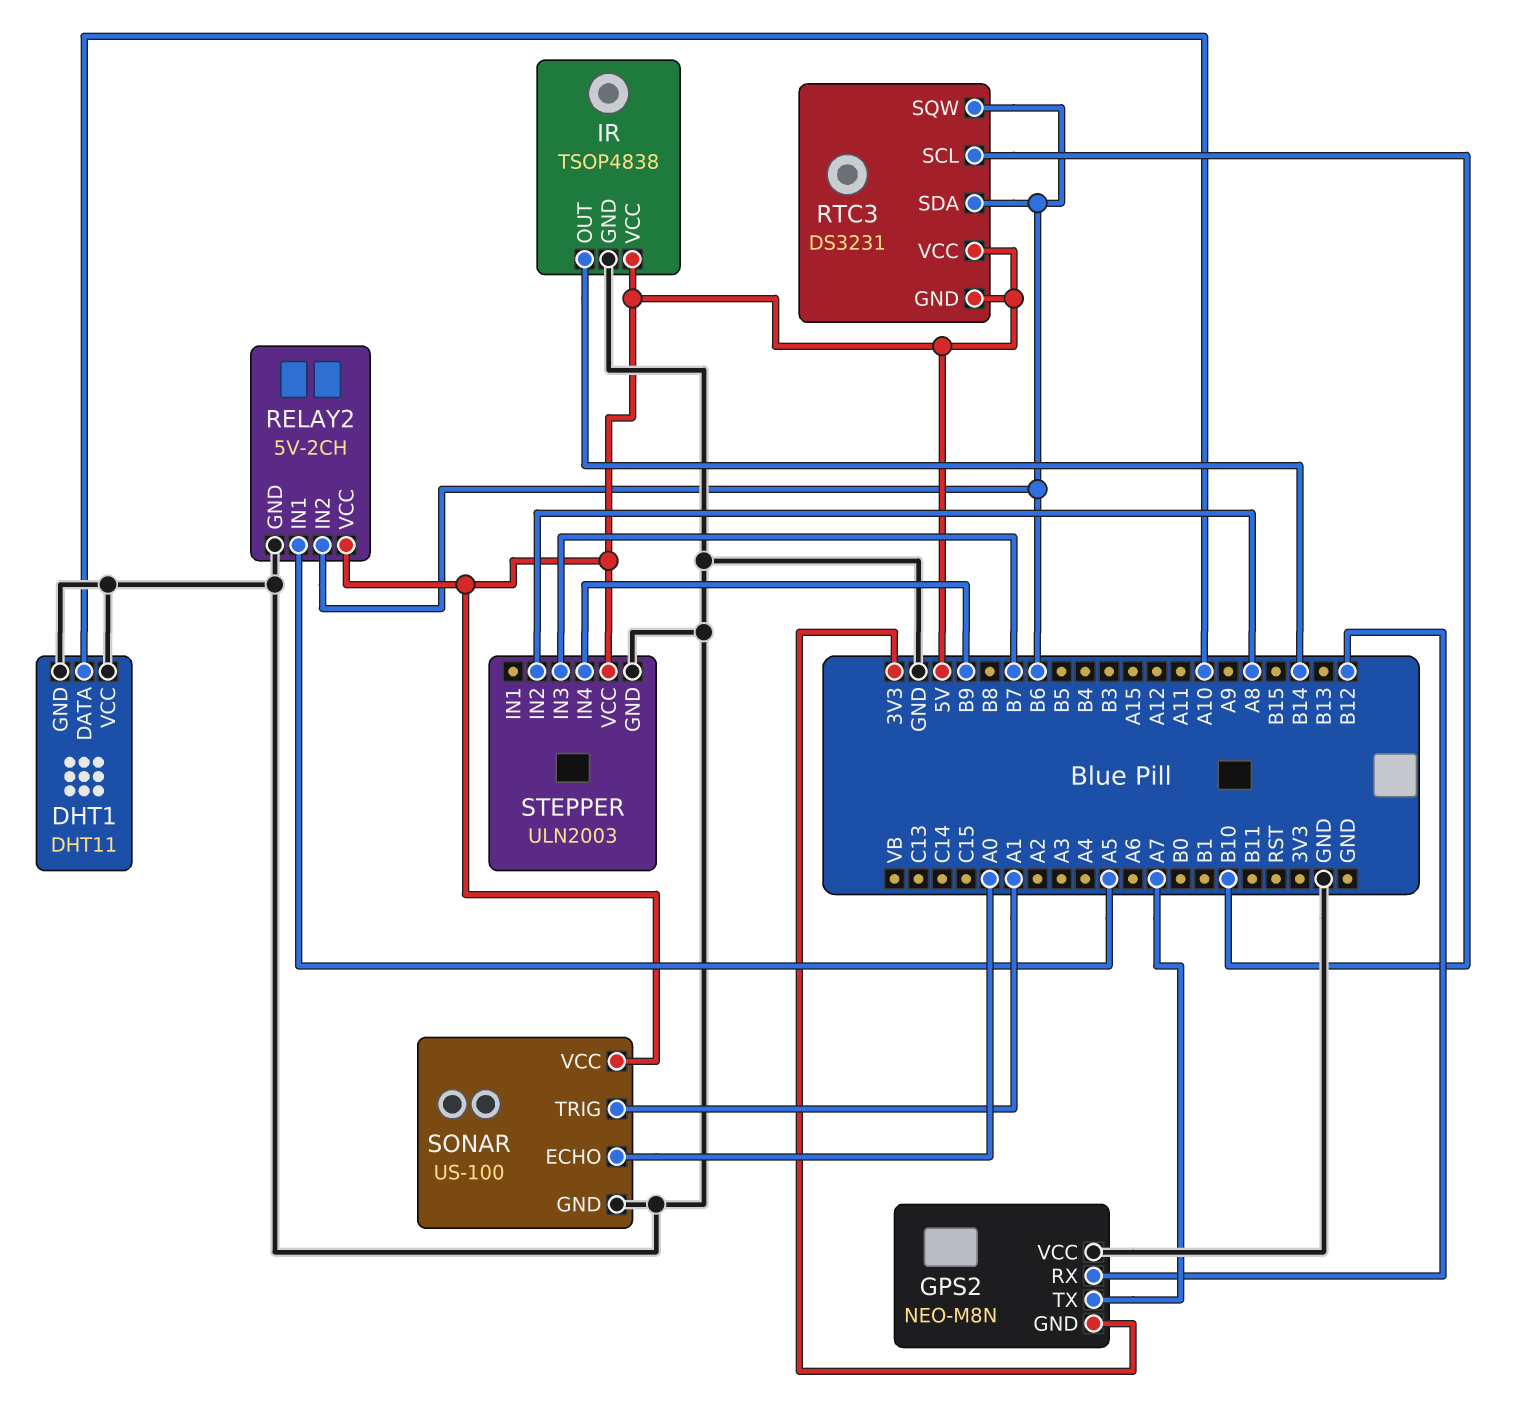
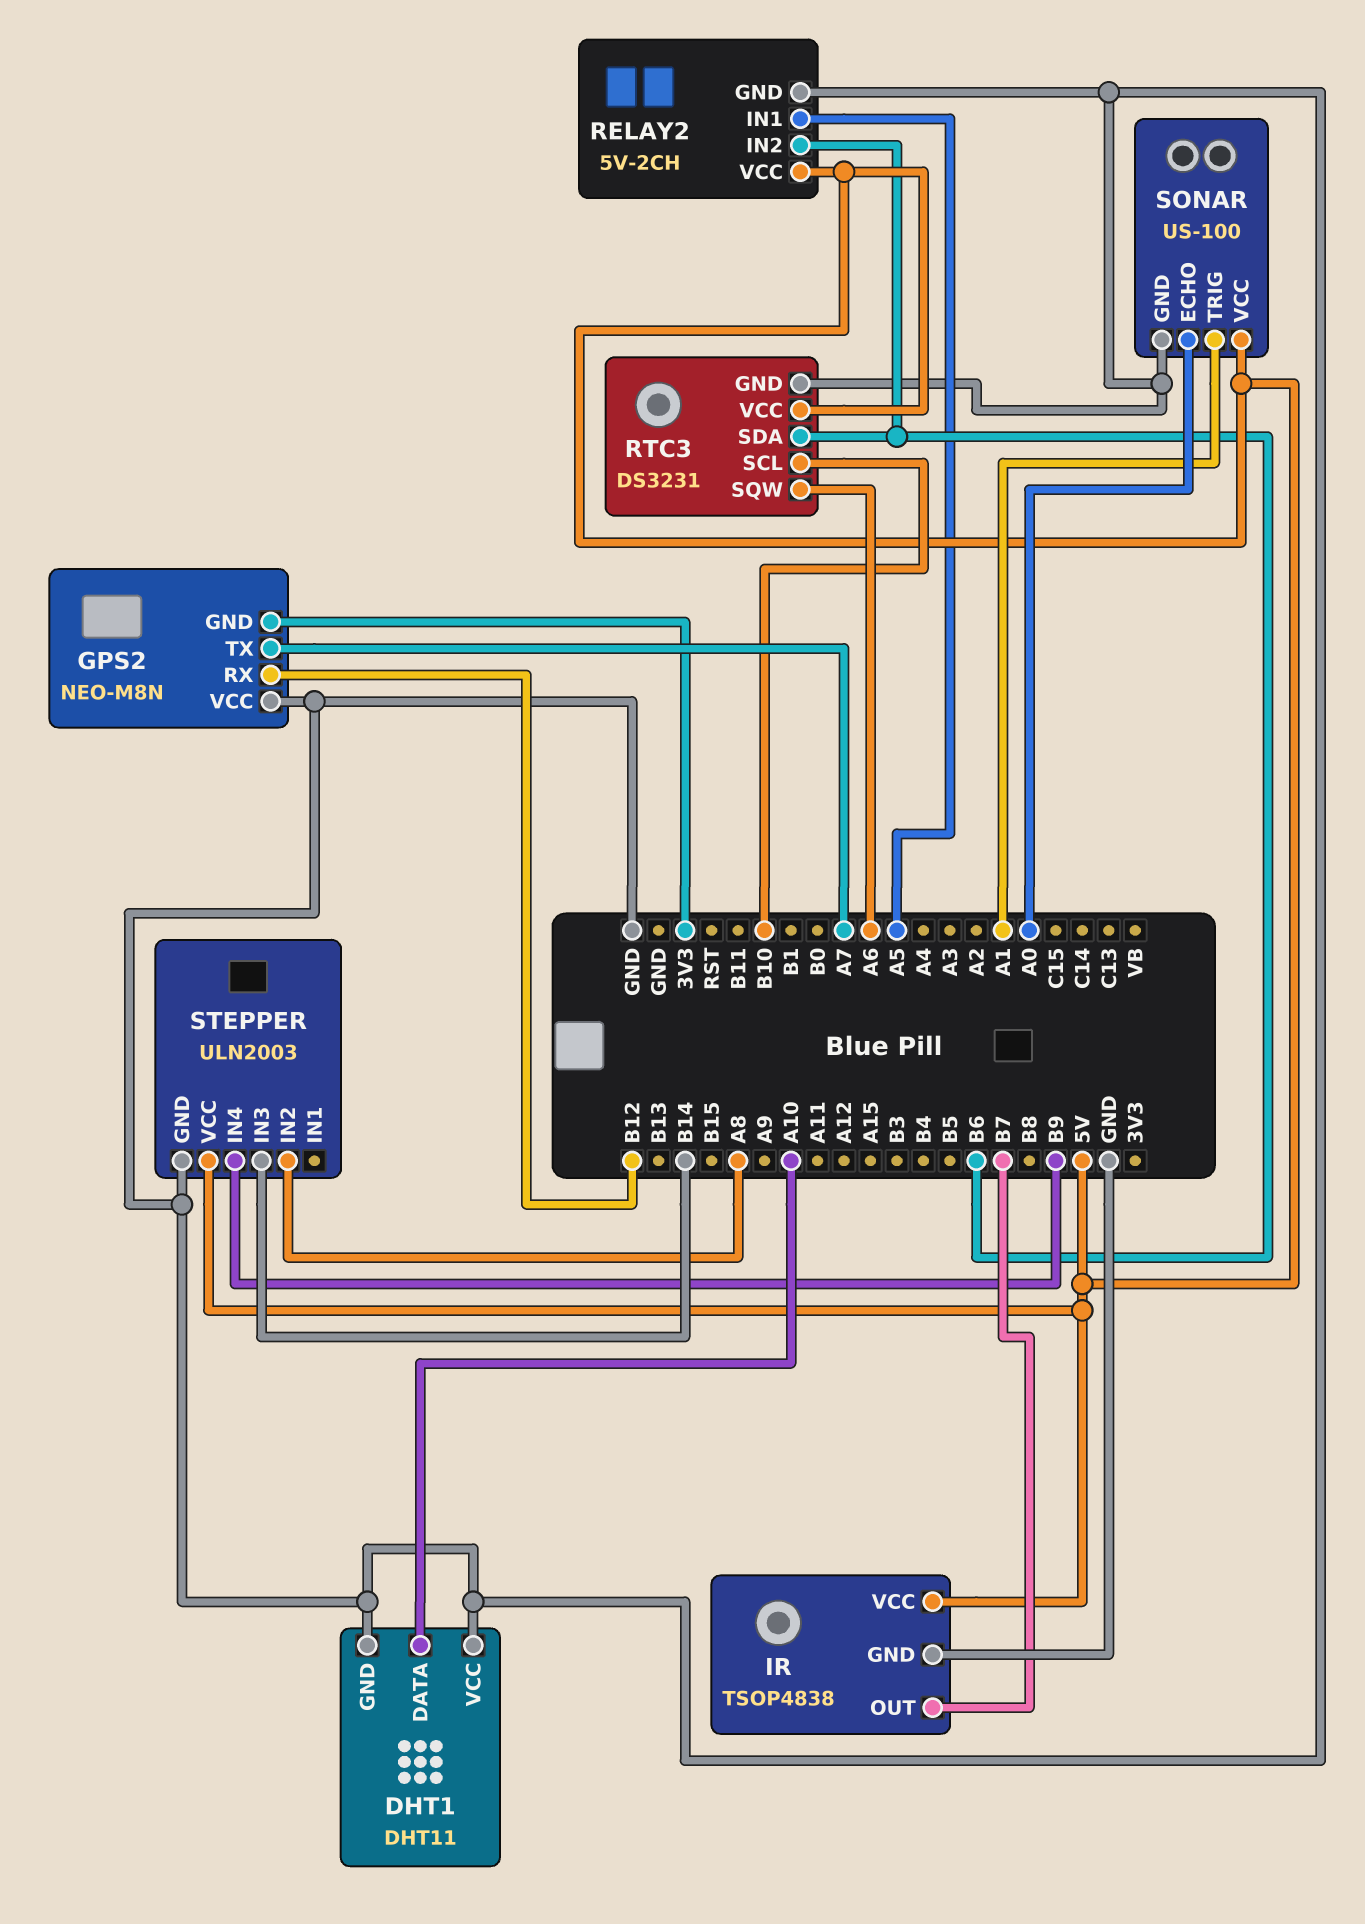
IR pin OUT: B14 -> B7
RTC3 pin GND: 5V -> GND
RTC3 pin SQW: B6 -> A6
STEPPER pin IN3: B7 -> B14

